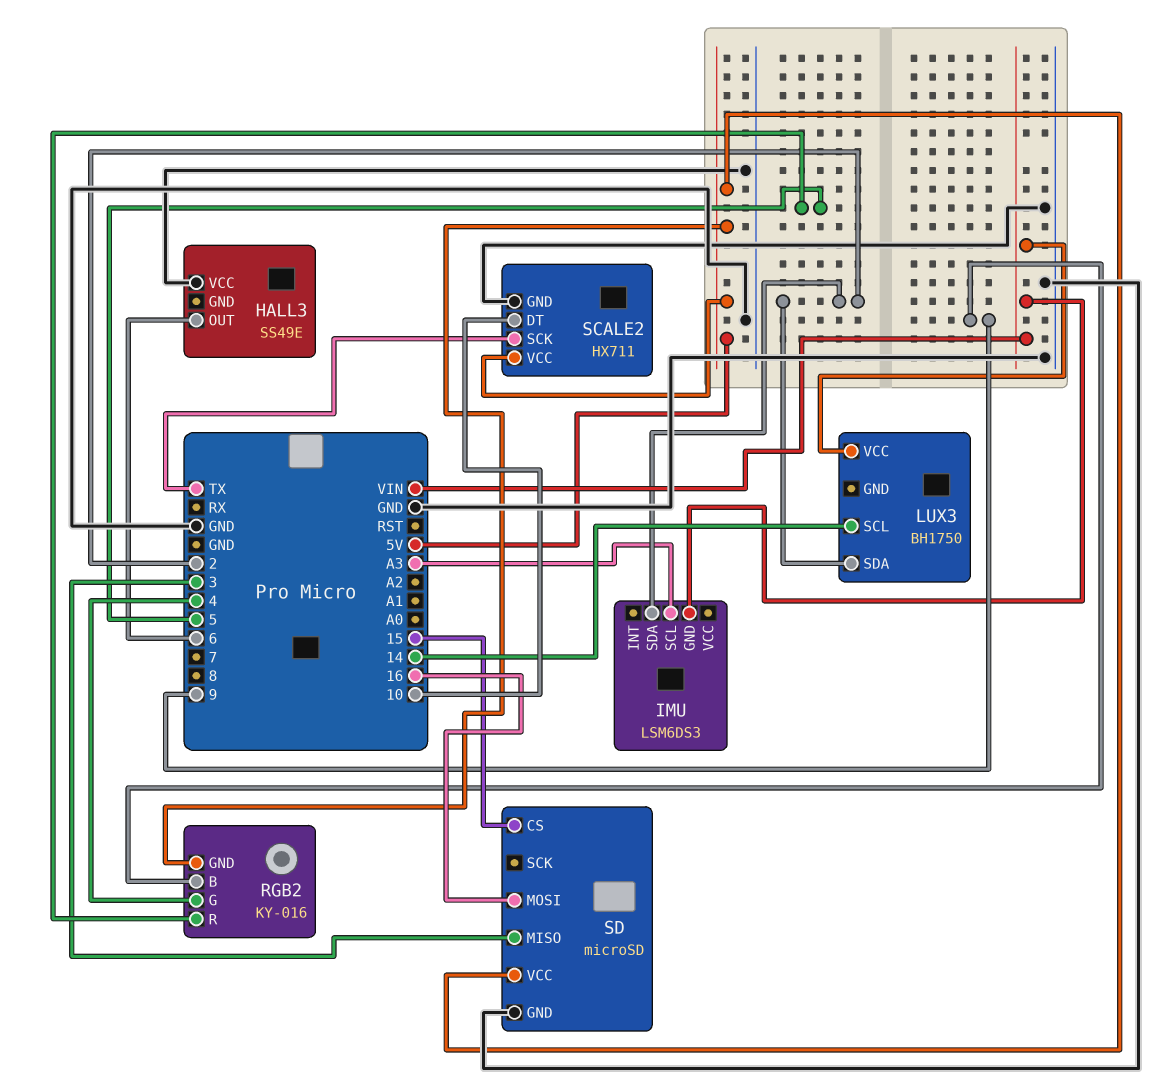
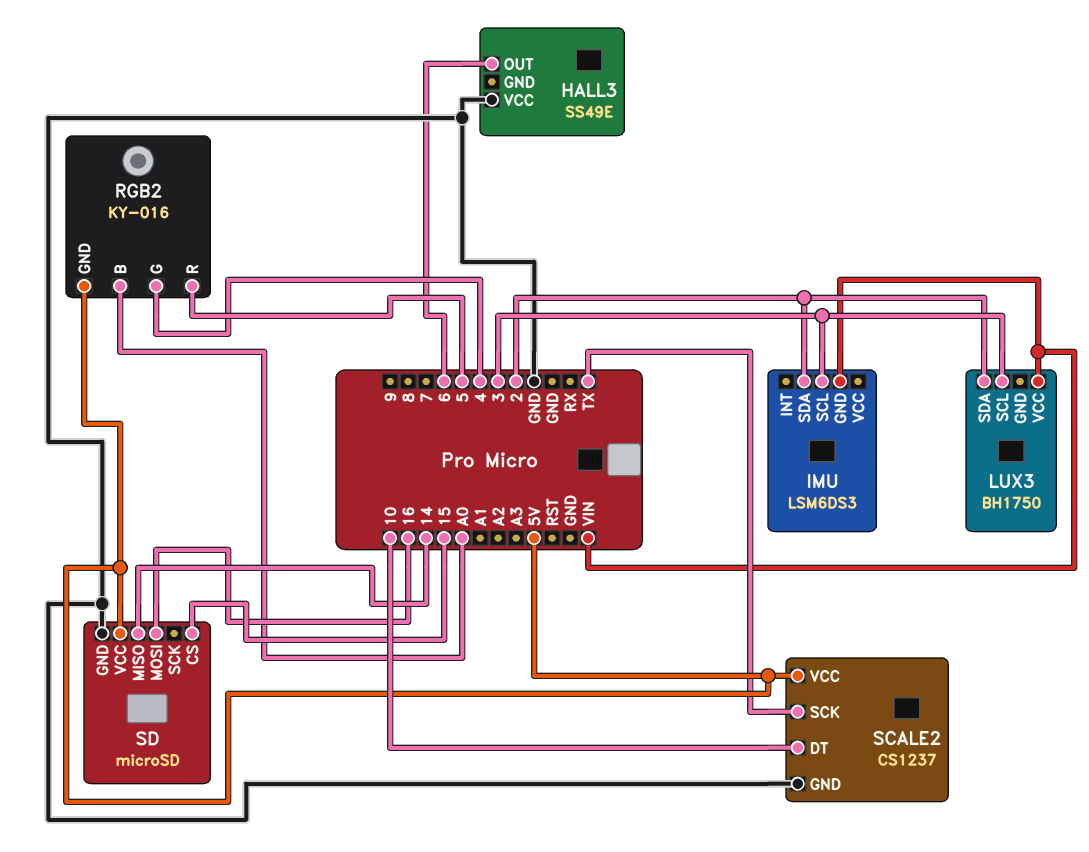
IMU pin SCL: A3 -> 3
LUX3 pin SCL: 14 -> 3
RGB2 pin B: 9 -> A0
SCALE2: HX711 -> CS1237
SD pin MISO: 3 -> 14

